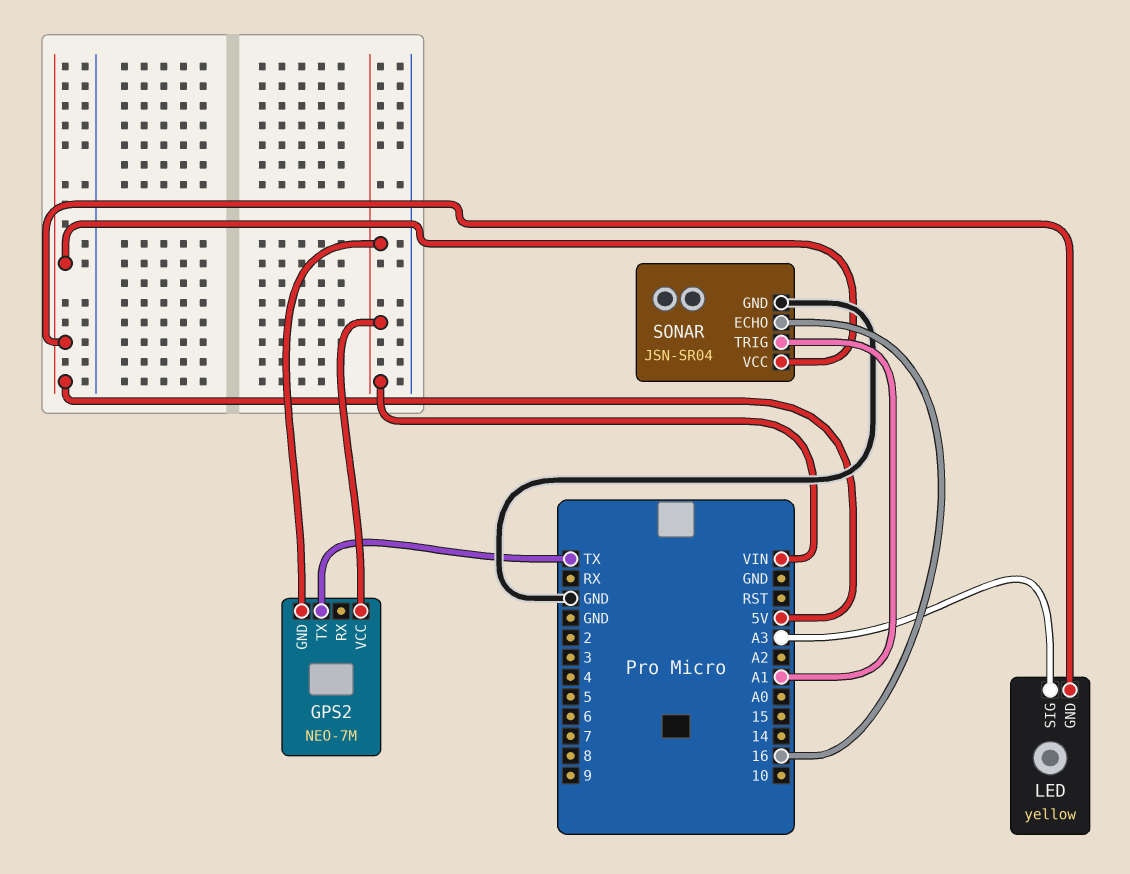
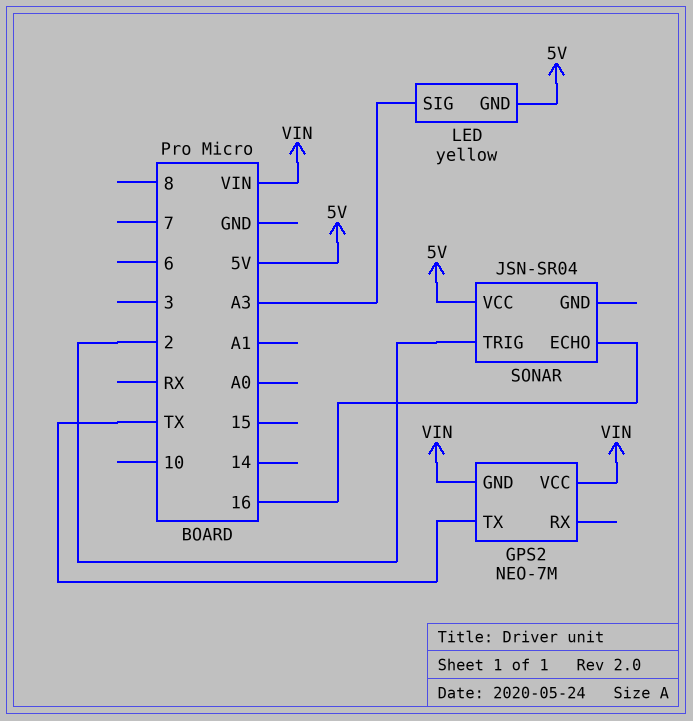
SONAR pin GND: GND -> none
SONAR pin TRIG: A1 -> 2

